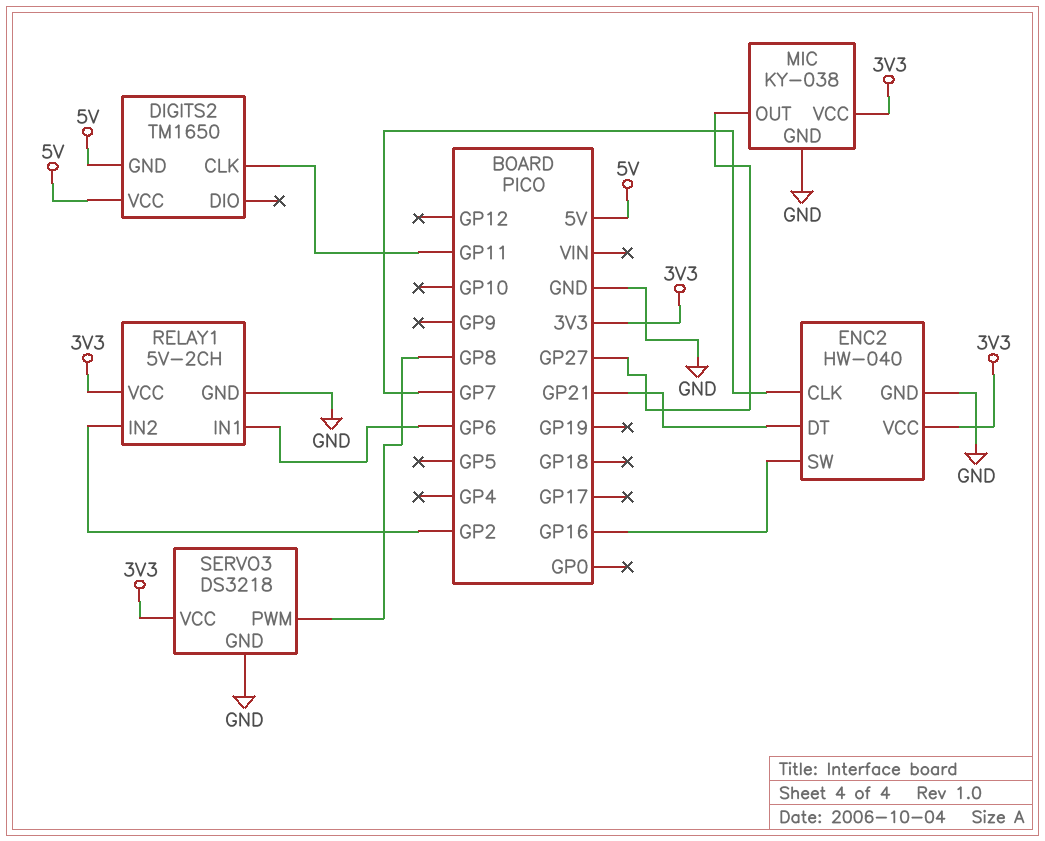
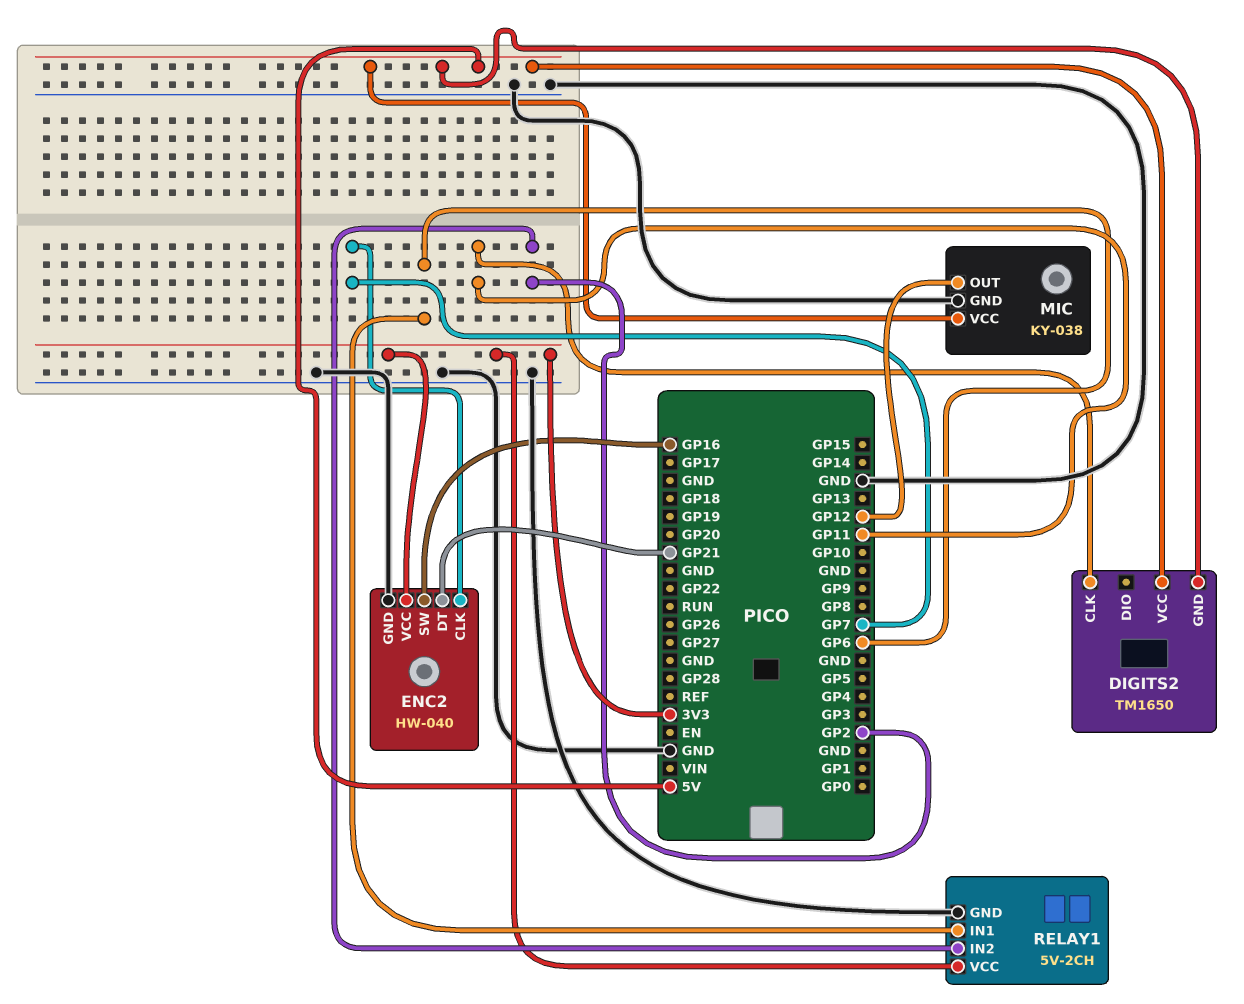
MIC pin OUT: GP27 -> GP12
MIC pin VCC: 3V3 -> 5V
SERVO3: DS3218 -> none
SERVO3 pin GND: GND -> none
SERVO3 pin PWM: GP8 -> none
SERVO3 pin VCC: 3V3 -> none

